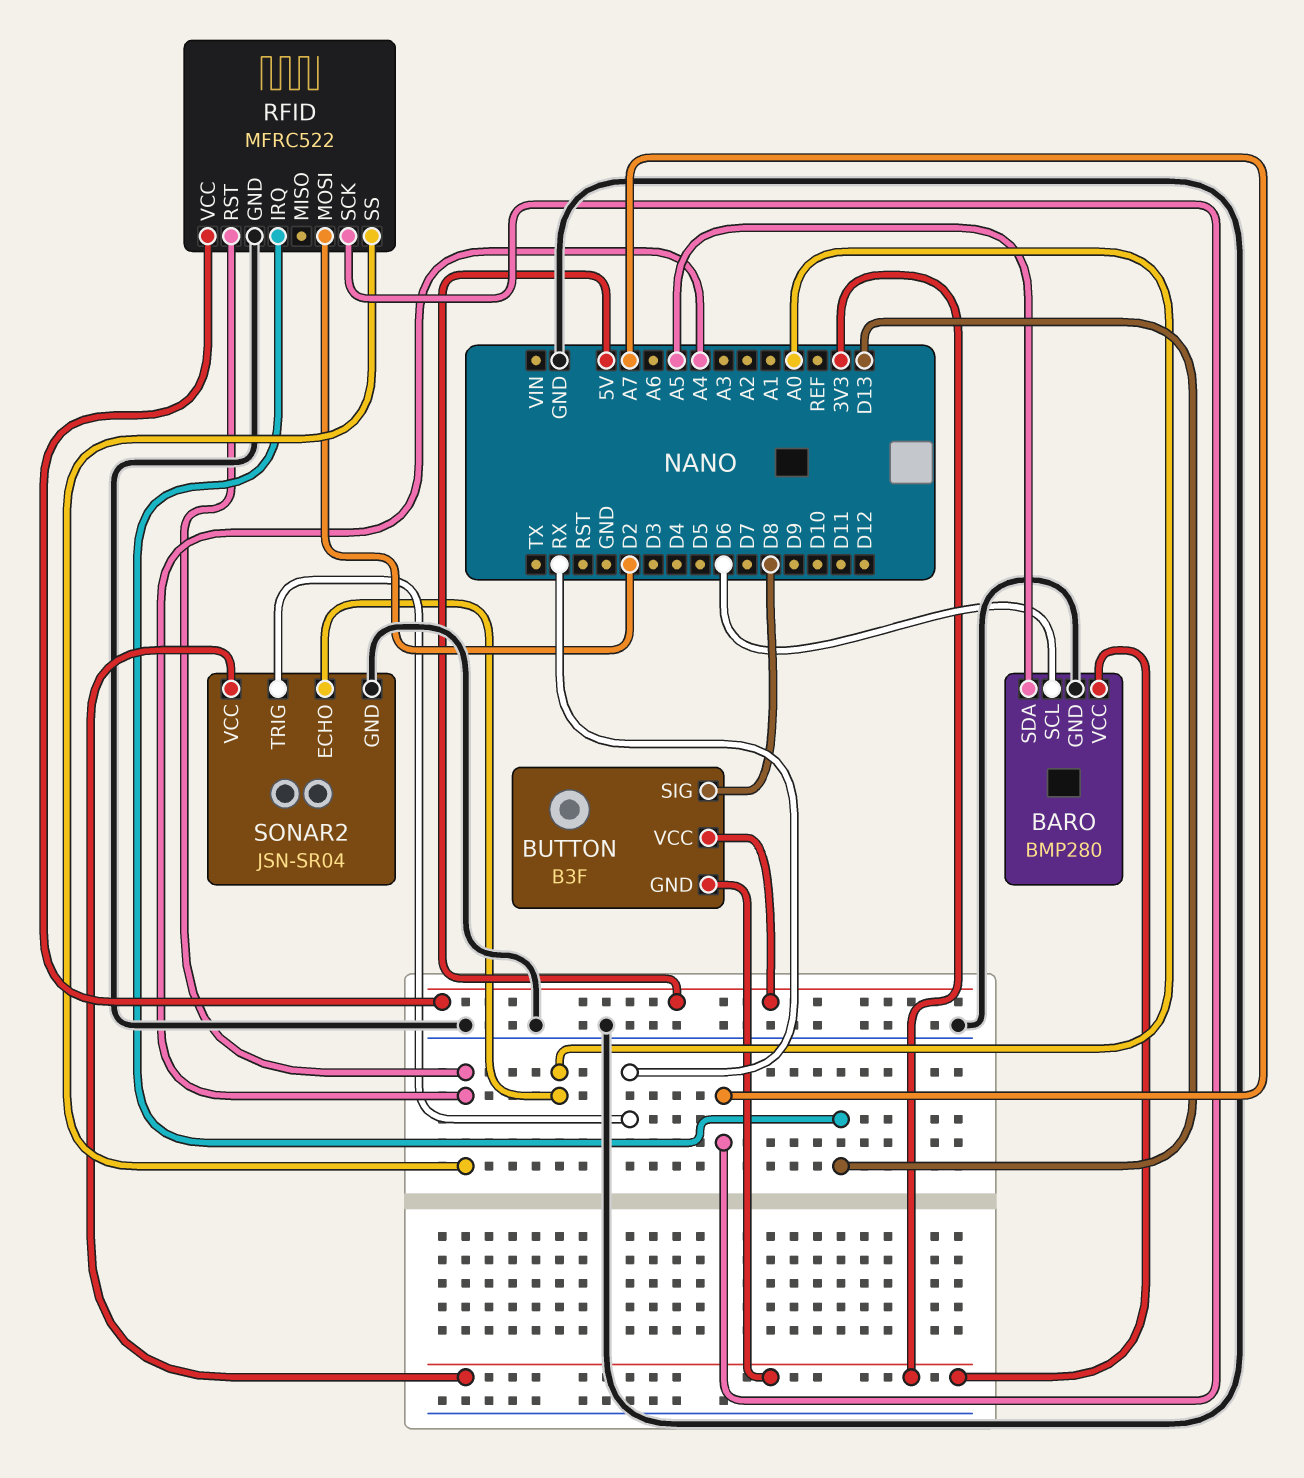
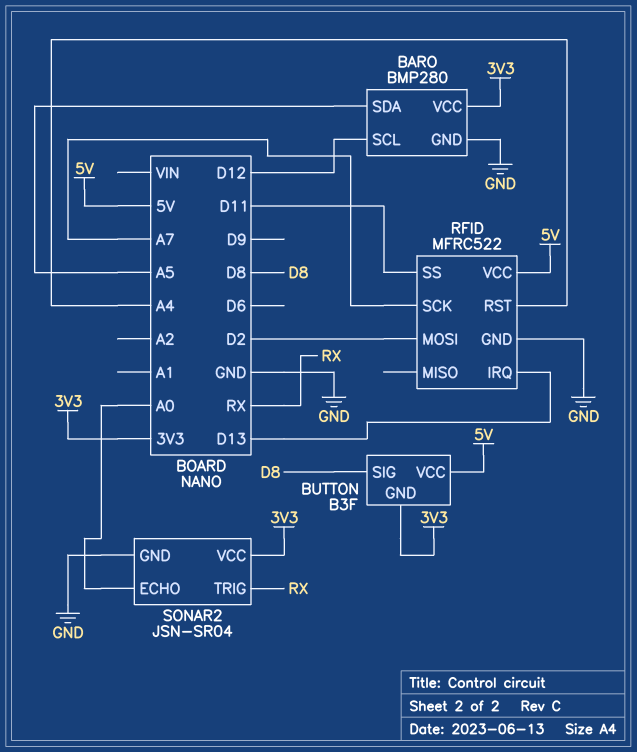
BARO pin SCL: D6 -> D12
RFID pin SS: A4 -> D11

